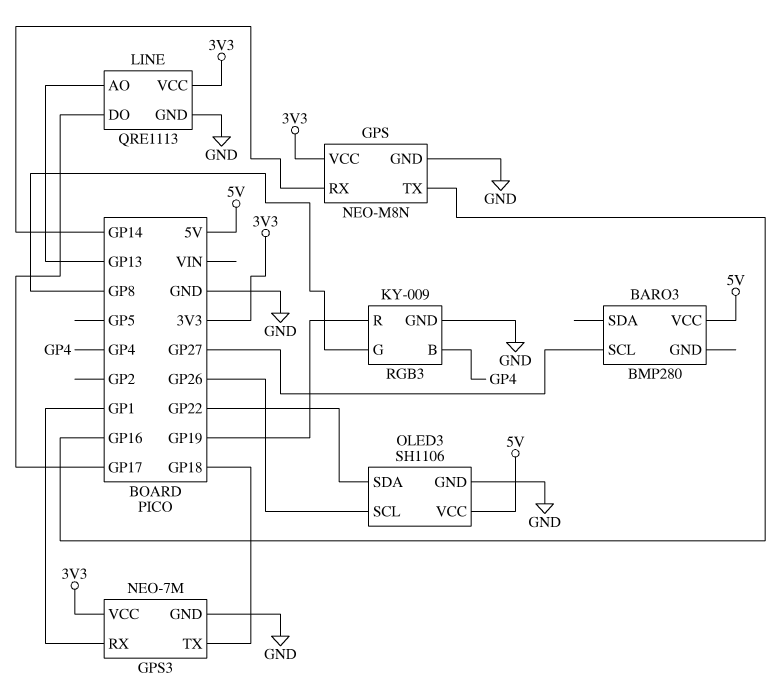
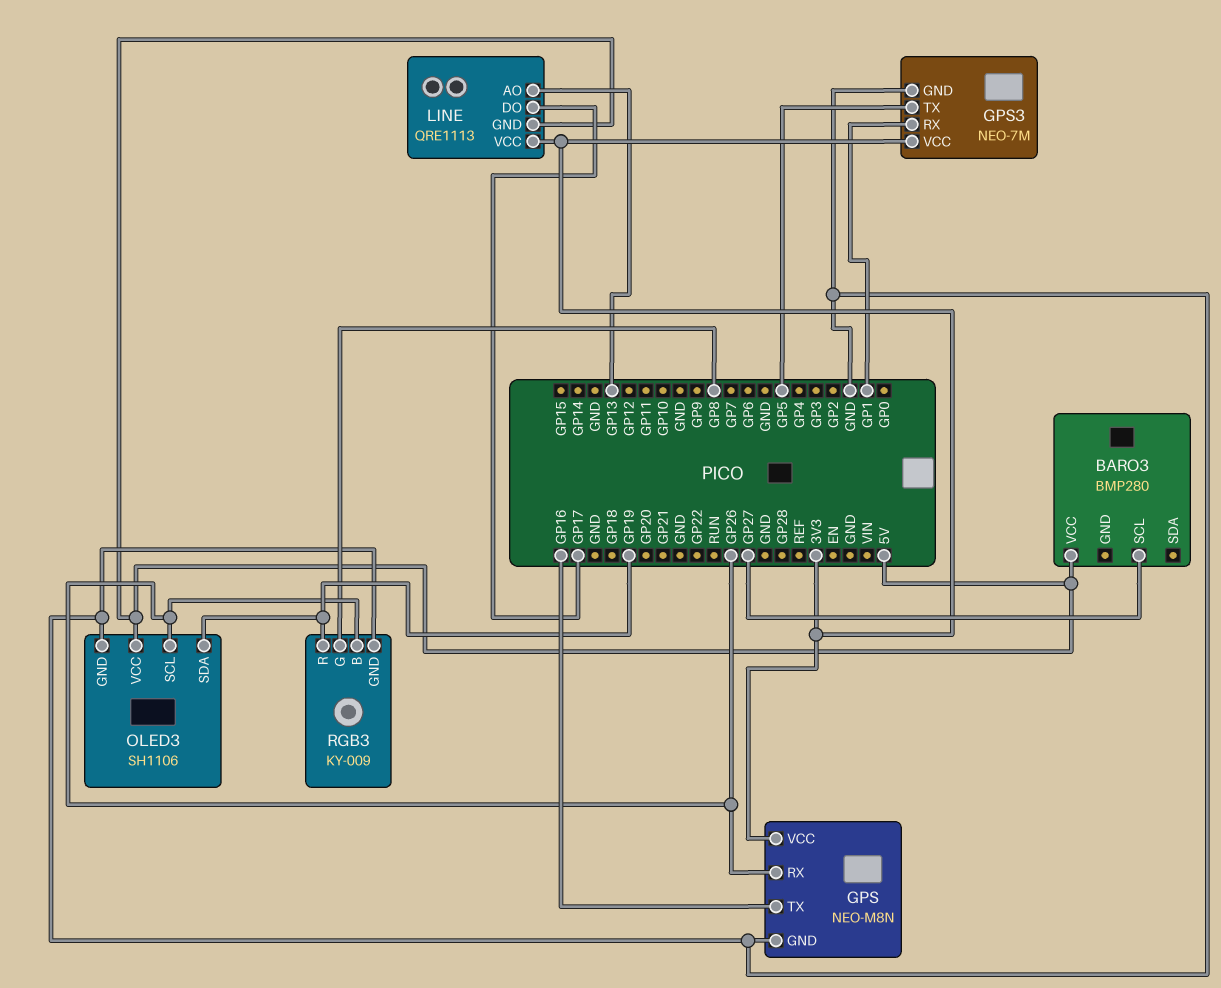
GPS pin RX: GP14 -> GP26
GPS3 pin TX: GP18 -> GP5
LINE pin GND: GND -> 5V
OLED3 pin SDA: GP22 -> GP19
RGB3 pin B: GP4 -> GP26

